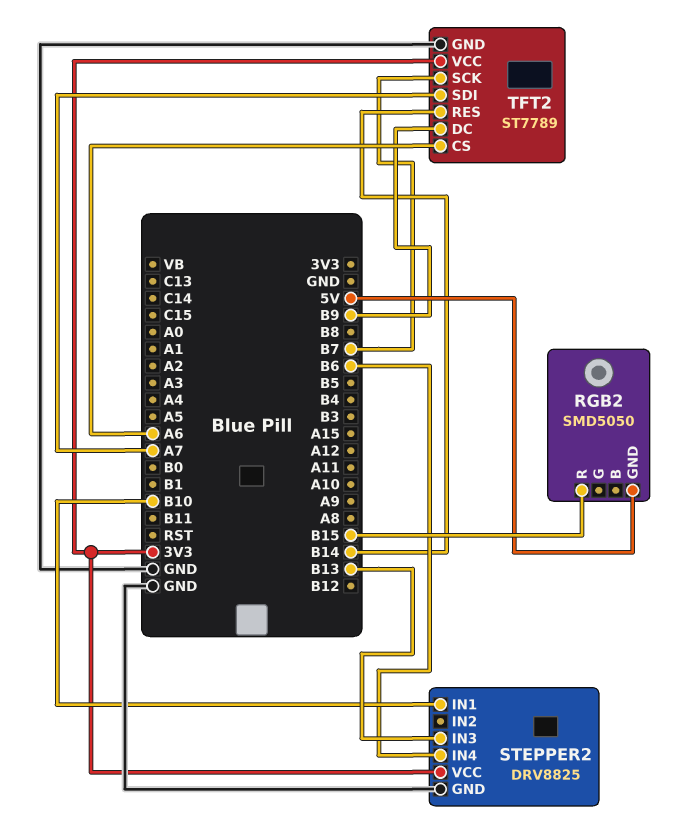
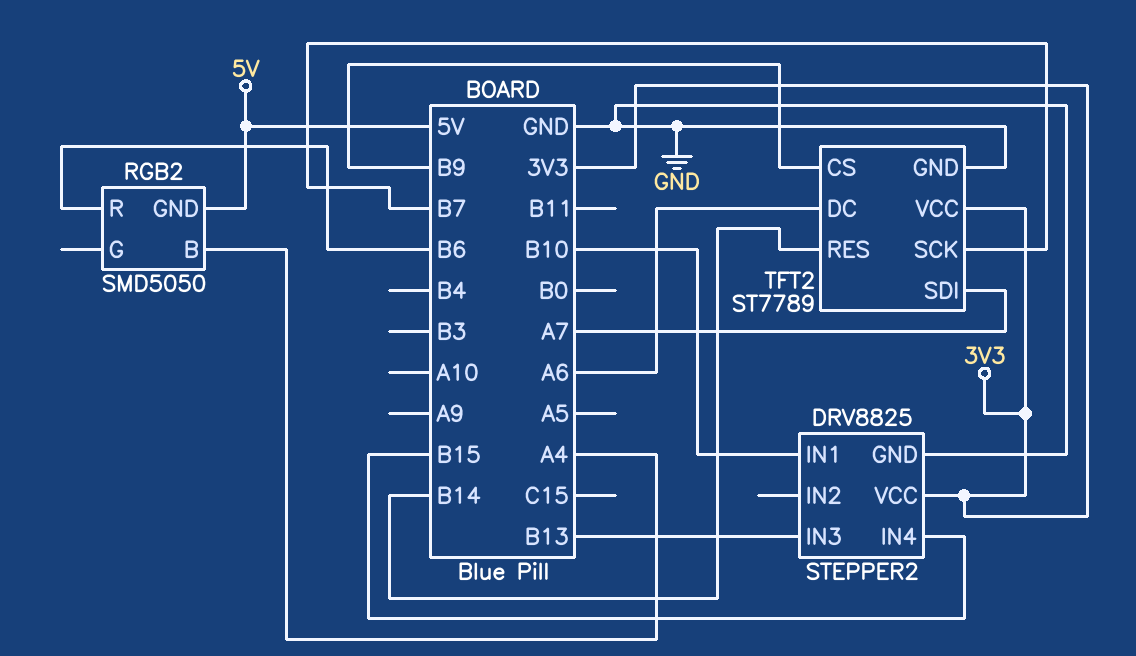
RGB2 pin B: none -> A4
RGB2 pin R: B15 -> B6
STEPPER2 pin IN4: B6 -> B15
TFT2 pin CS: A6 -> B9
TFT2 pin DC: B9 -> A6

